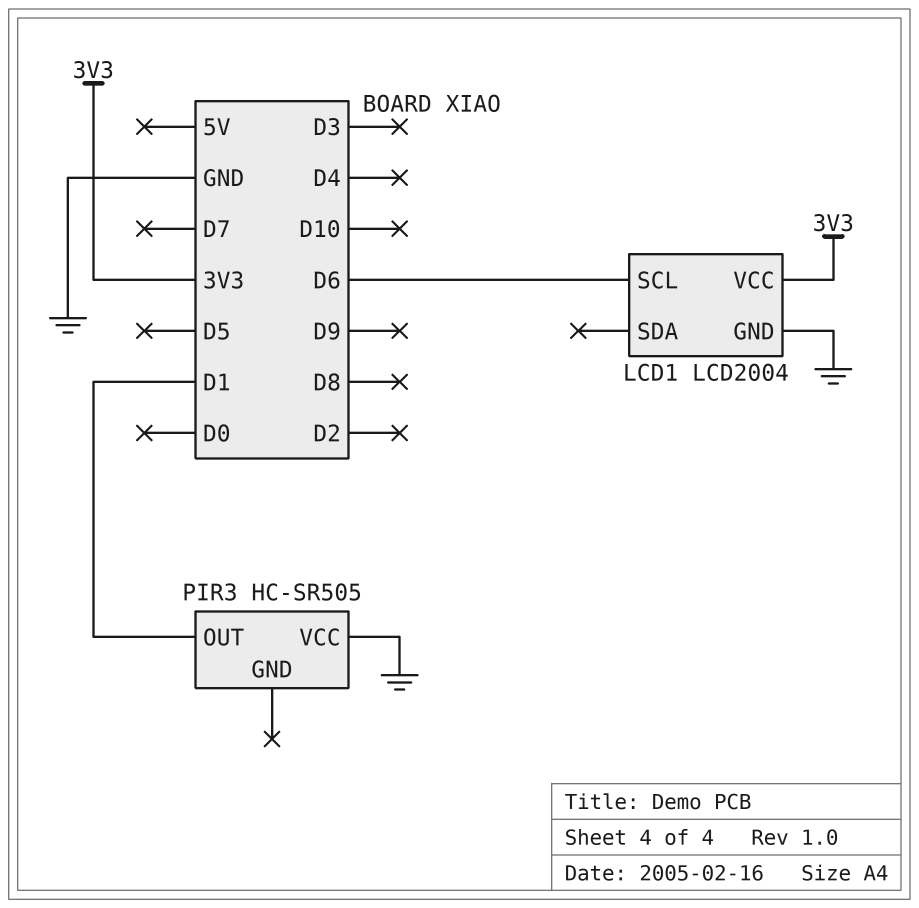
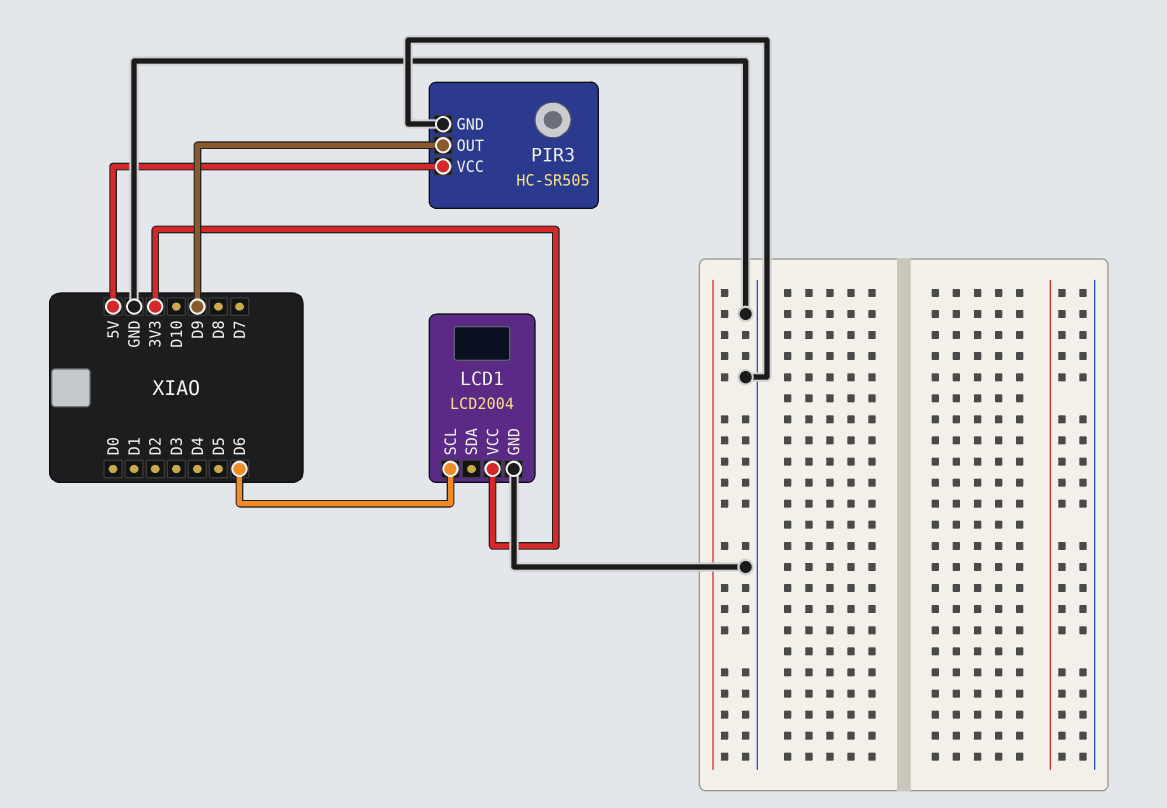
PIR3 pin GND: none -> GND
PIR3 pin OUT: D1 -> D9
PIR3 pin VCC: GND -> 5V

